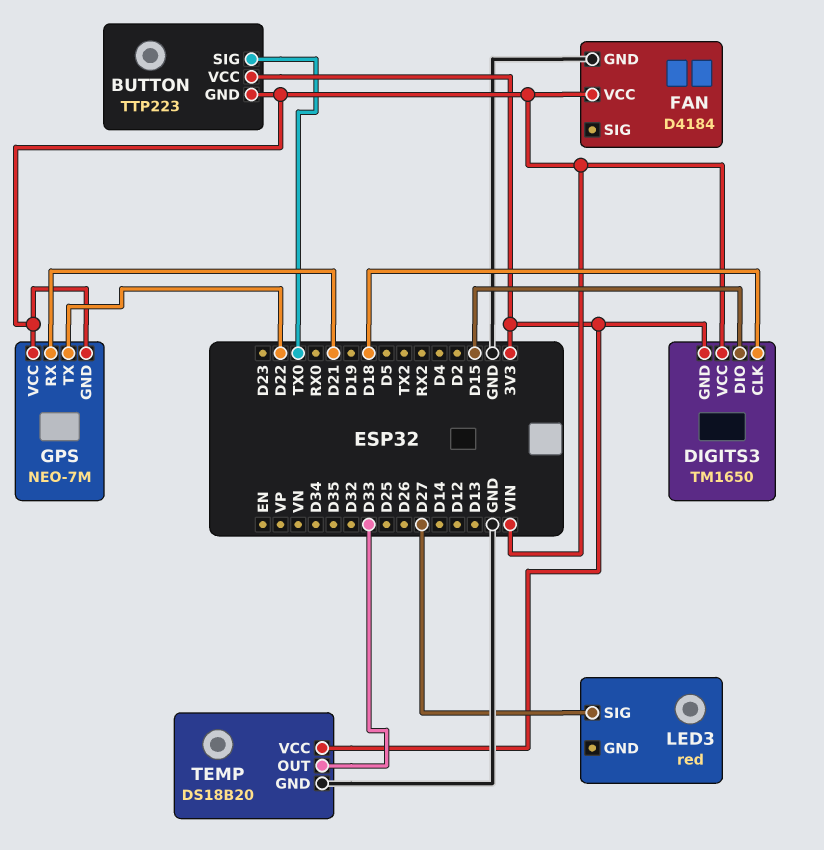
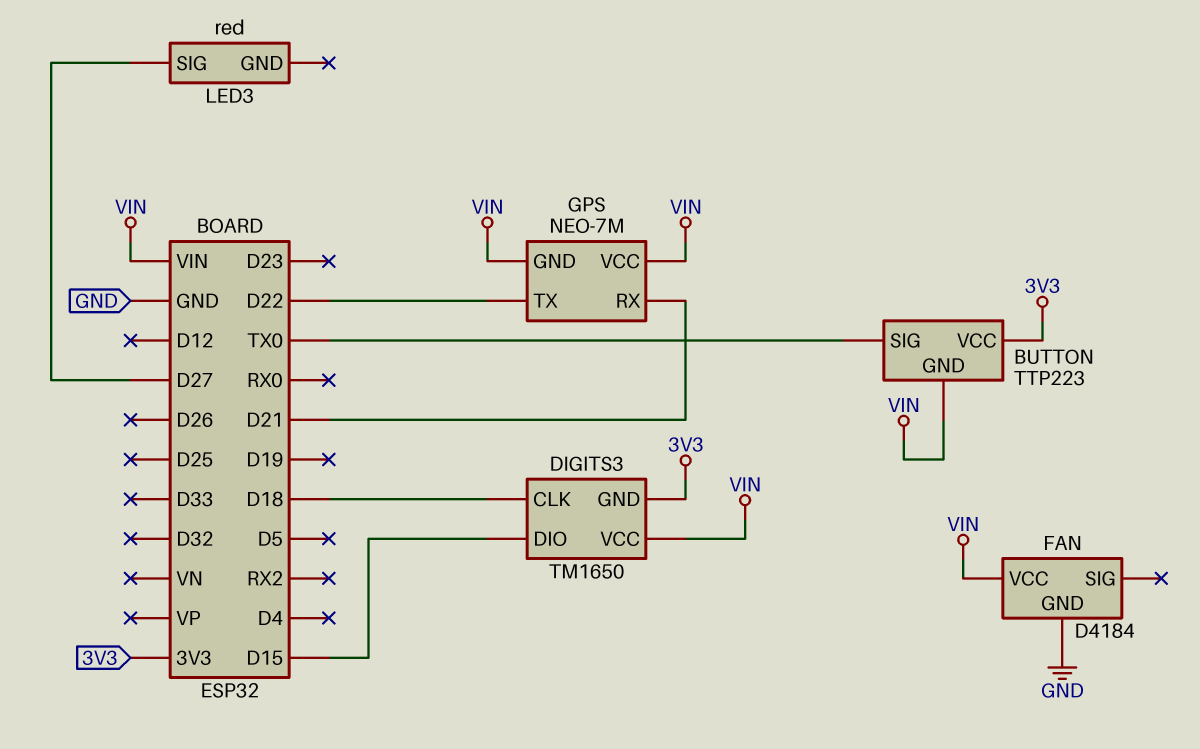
TEMP: DS18B20 -> none
TEMP pin GND: GND -> none
TEMP pin OUT: D33 -> none
TEMP pin VCC: 3V3 -> none

